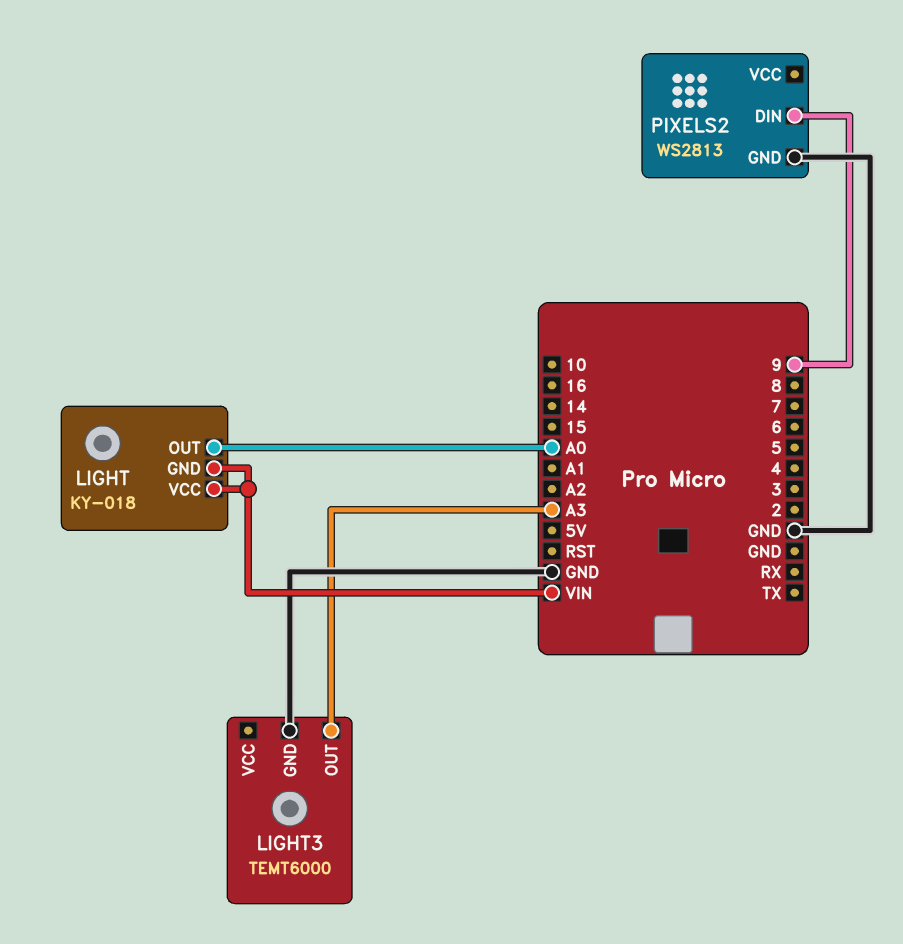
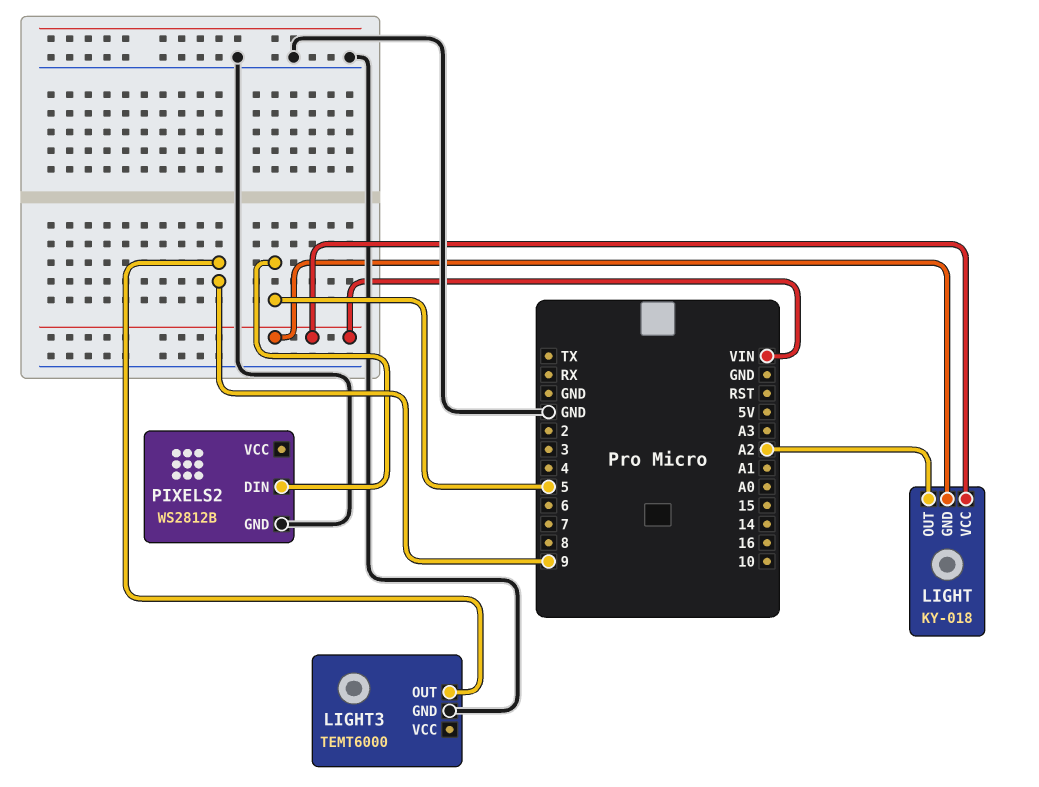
LIGHT pin OUT: A0 -> A2
LIGHT3 pin OUT: A3 -> 9
PIXELS2: WS2813 -> WS2812B
PIXELS2 pin DIN: 9 -> 5

